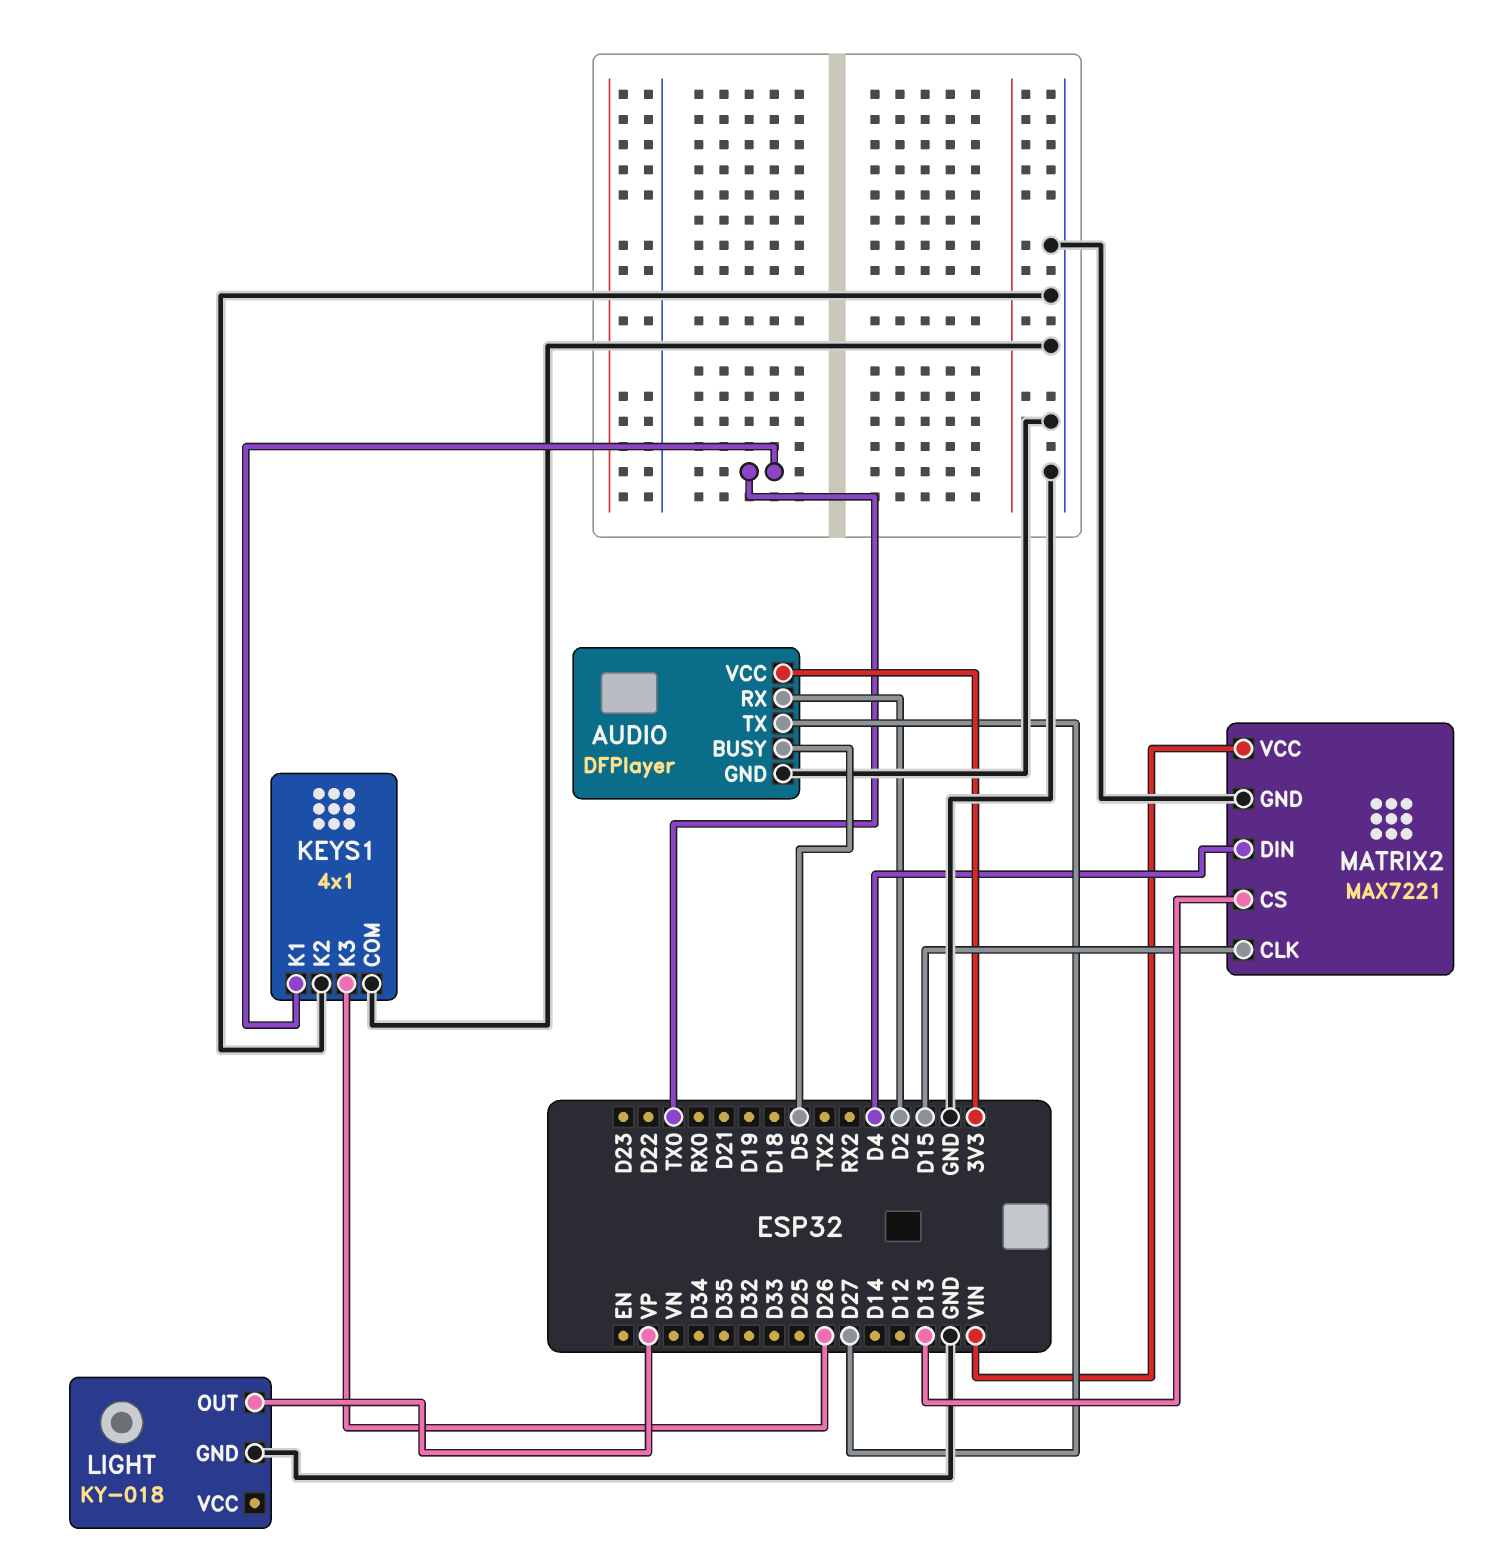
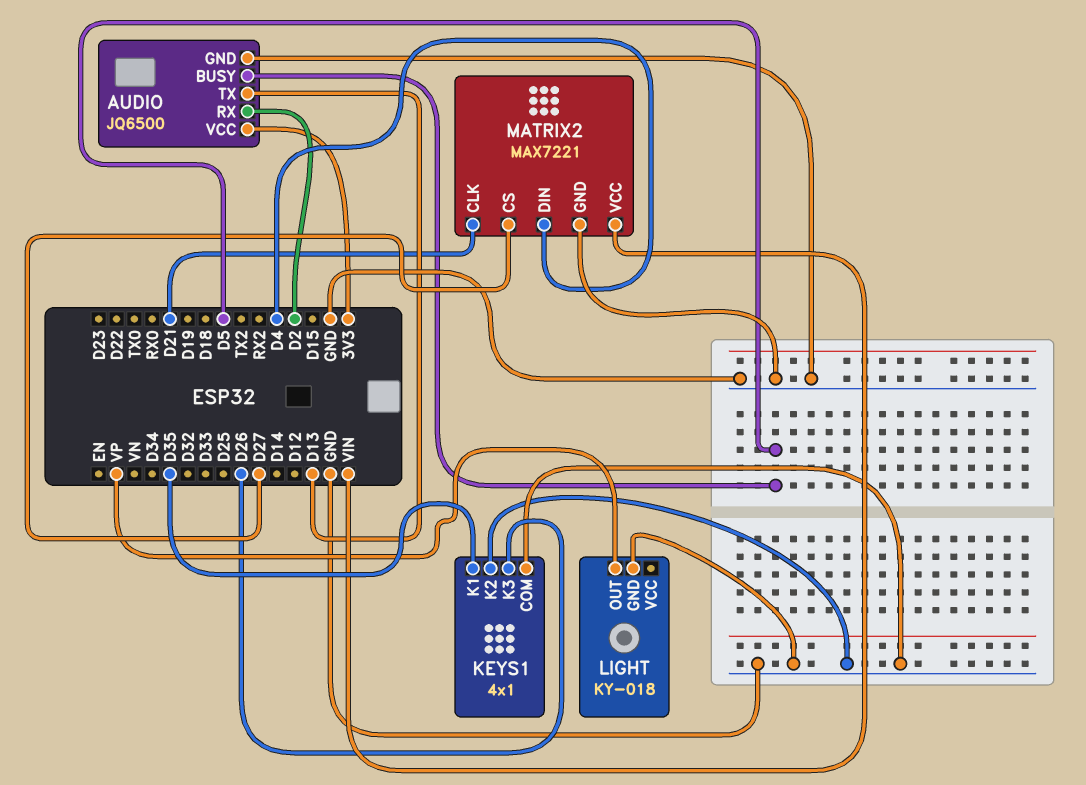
AUDIO: DFPlayer -> JQ6500
AUDIO pin TX: D27 -> D13
KEYS1 pin K1: TX0 -> D35
MATRIX2 pin CLK: D15 -> D21
MATRIX2 pin CS: D13 -> D27

